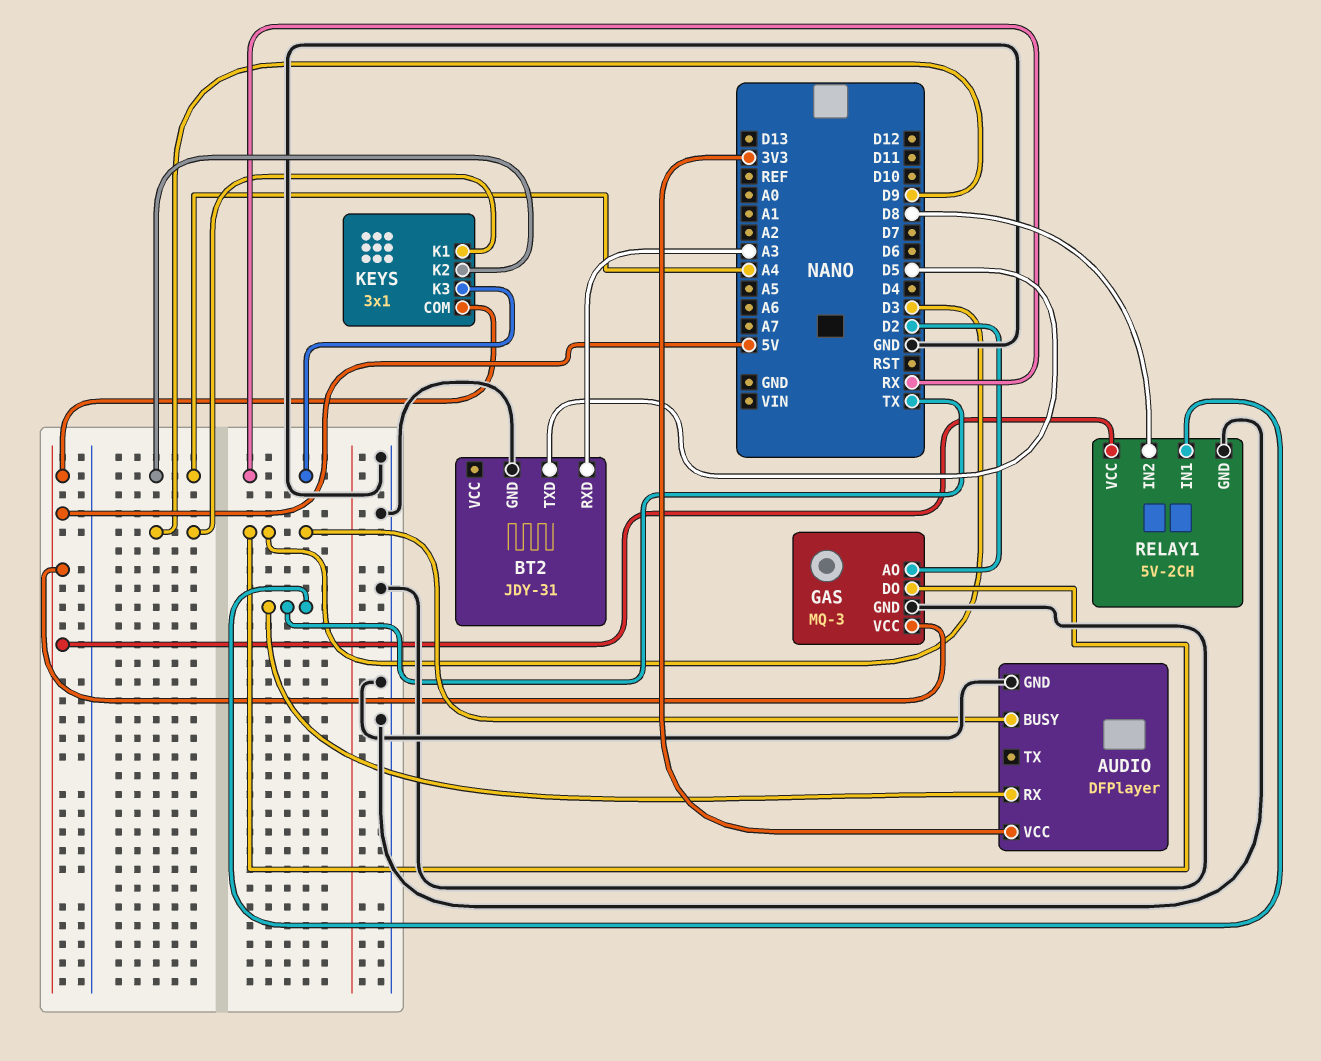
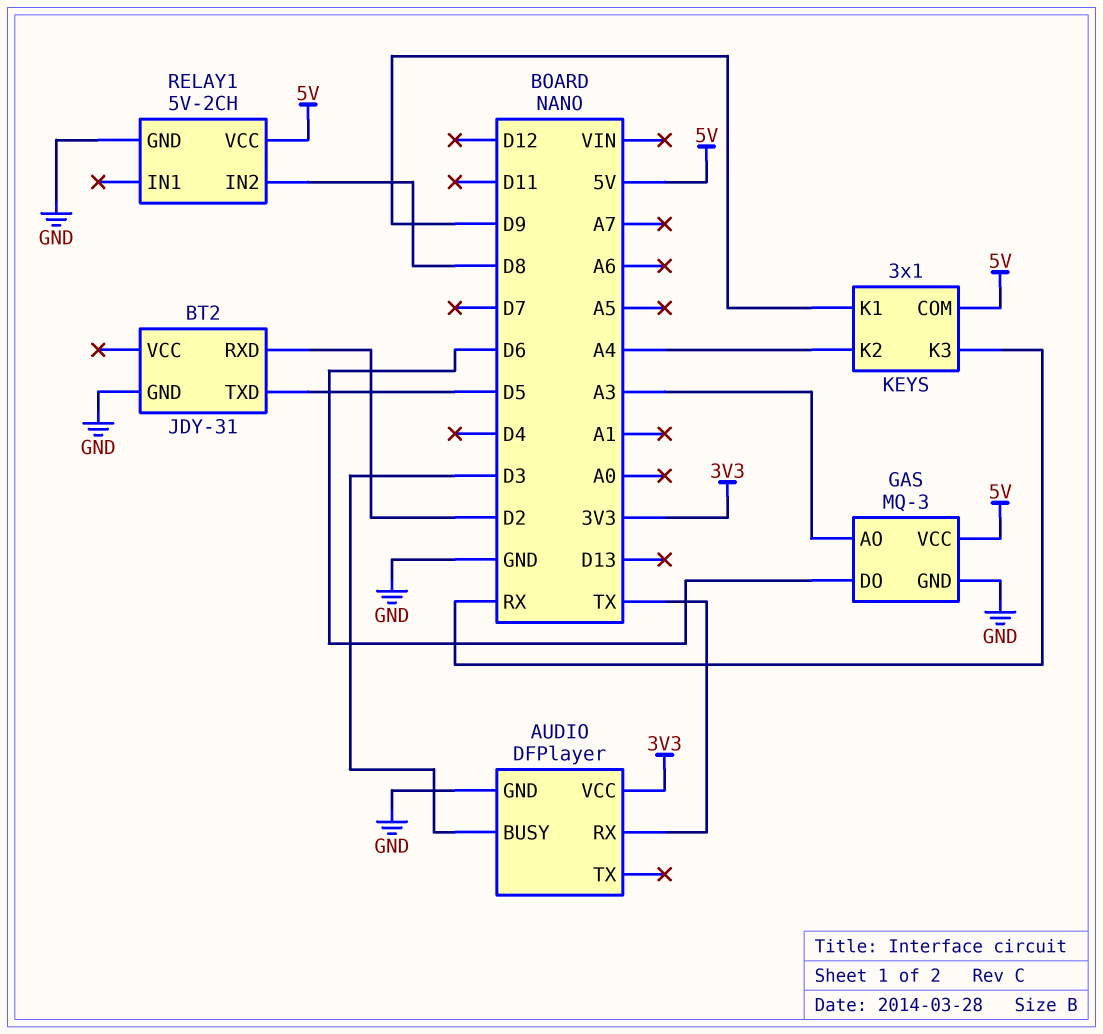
BT2 pin RXD: A3 -> D2
GAS pin AO: D2 -> A3
GAS pin DO: D3 -> D6
RELAY1 pin IN1: TX -> none

